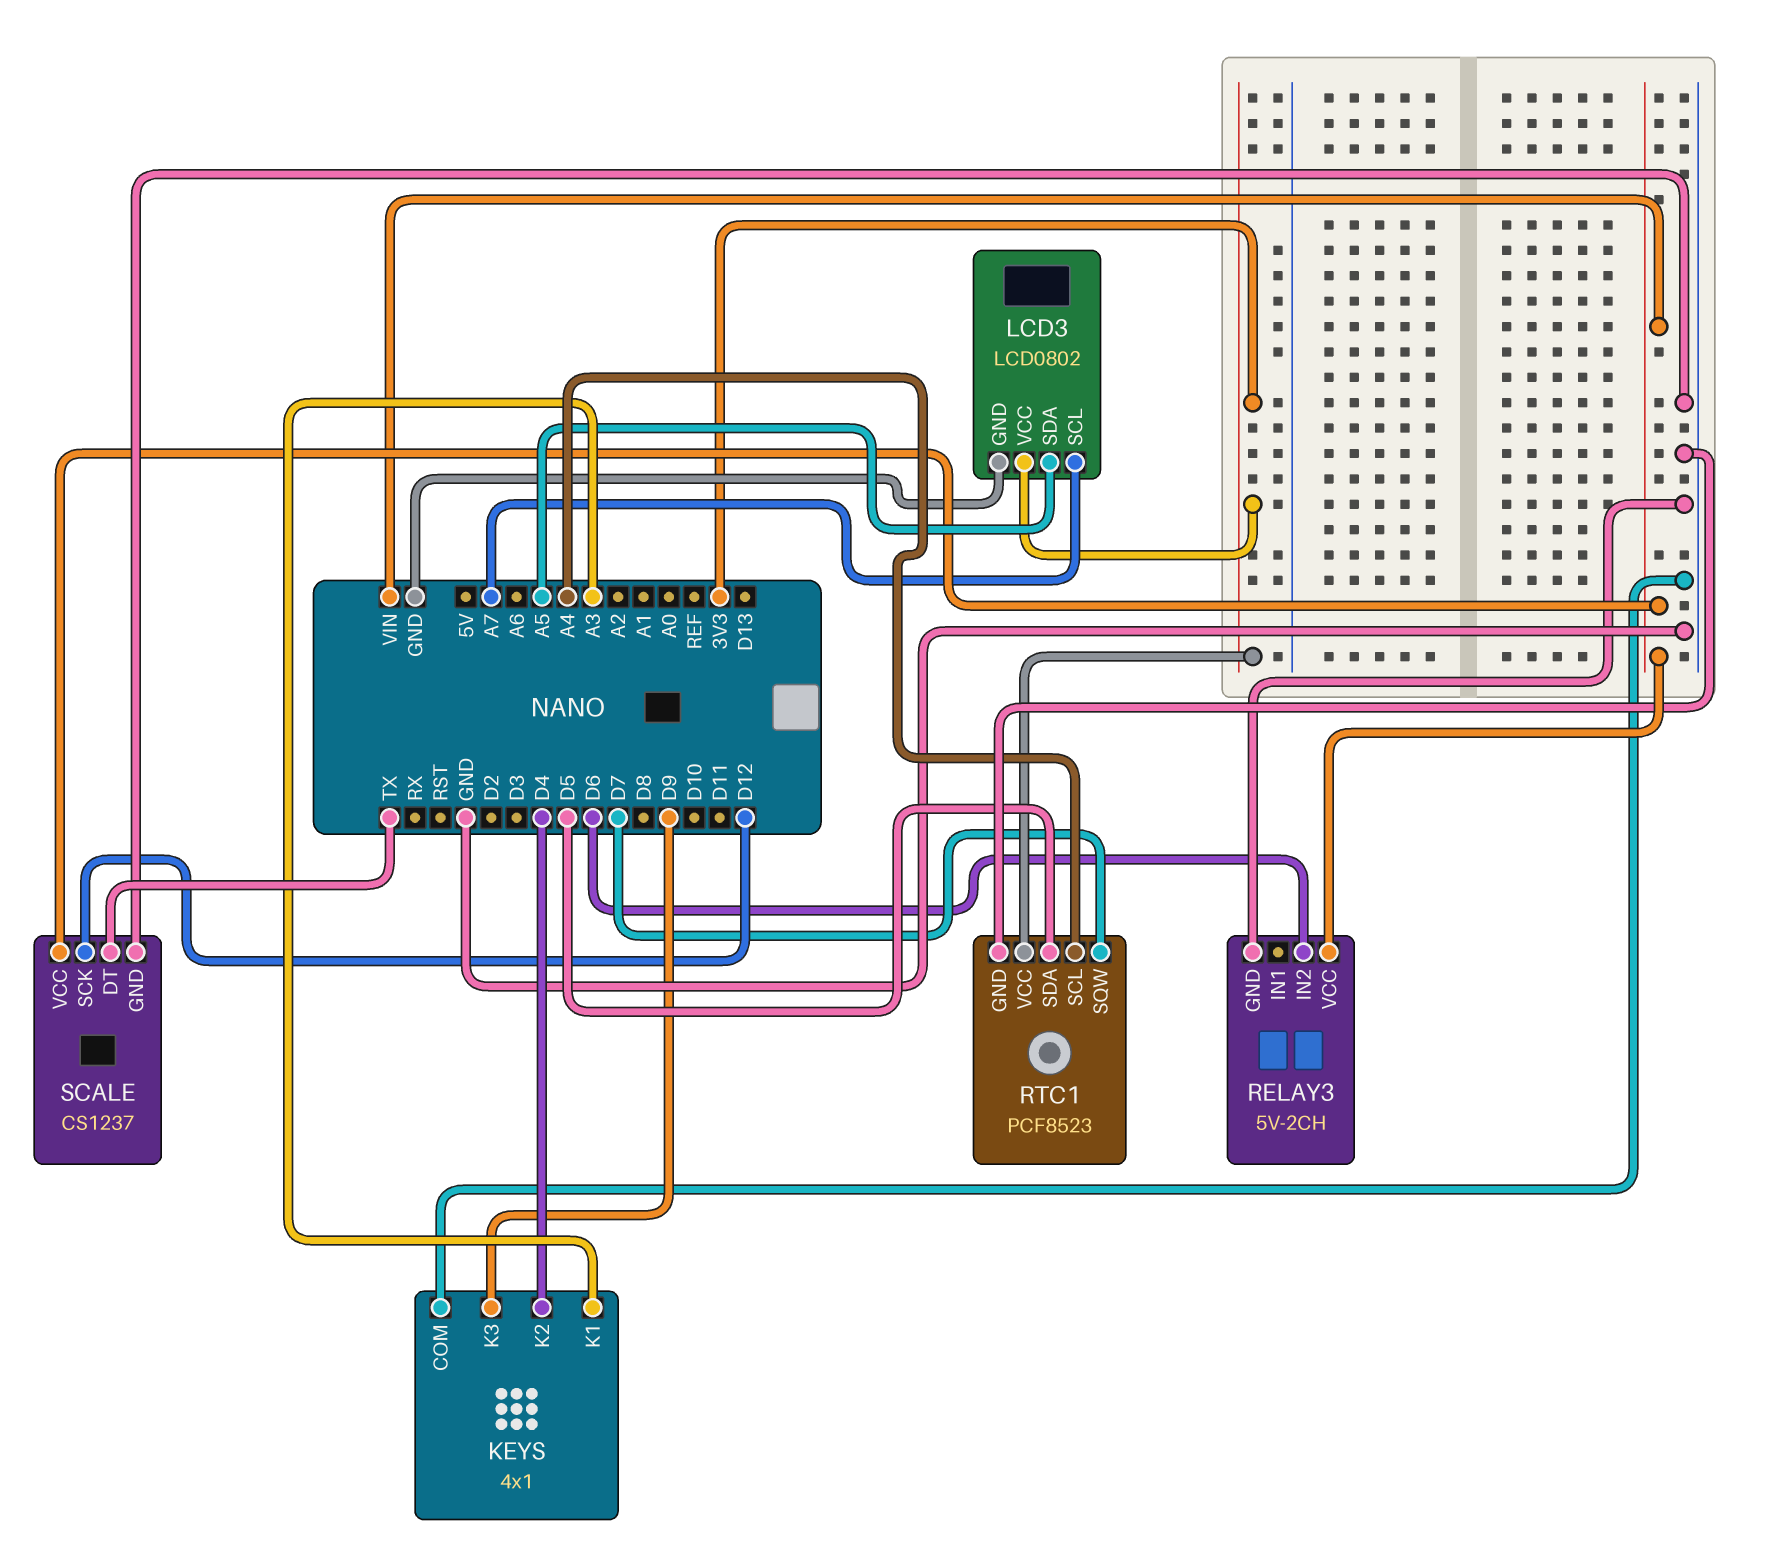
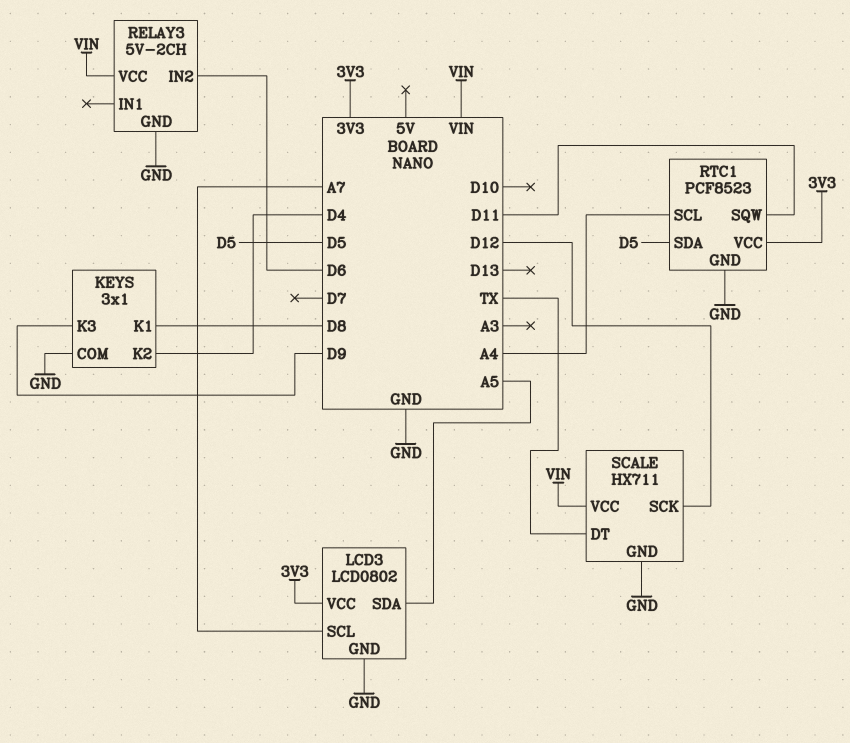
KEYS: 4x1 -> 3x1
KEYS pin K1: A3 -> D8
RTC1 pin SQW: D7 -> D11
SCALE: CS1237 -> HX711

